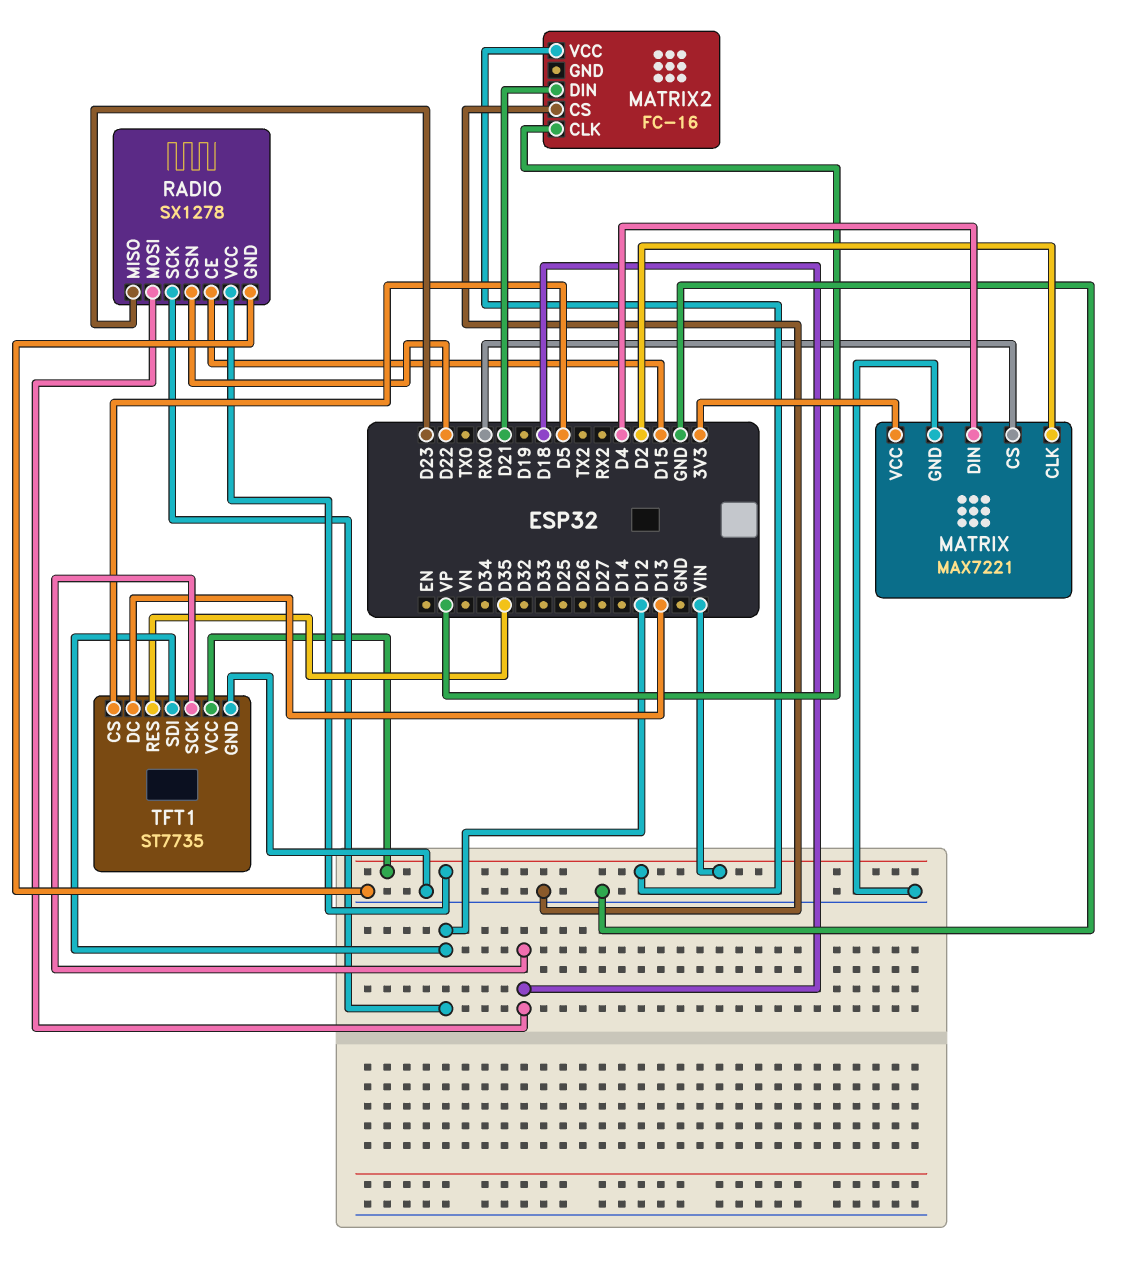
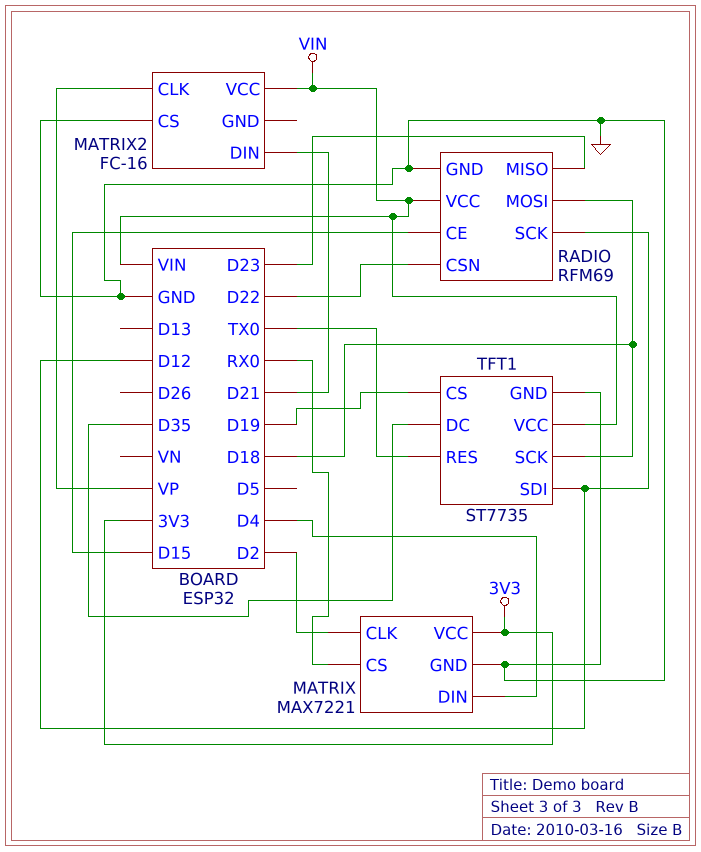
RADIO: SX1278 -> RFM69
TFT1 pin CS: D5 -> D19
TFT1 pin DC: D13 -> D35
TFT1 pin RES: D35 -> TX0

